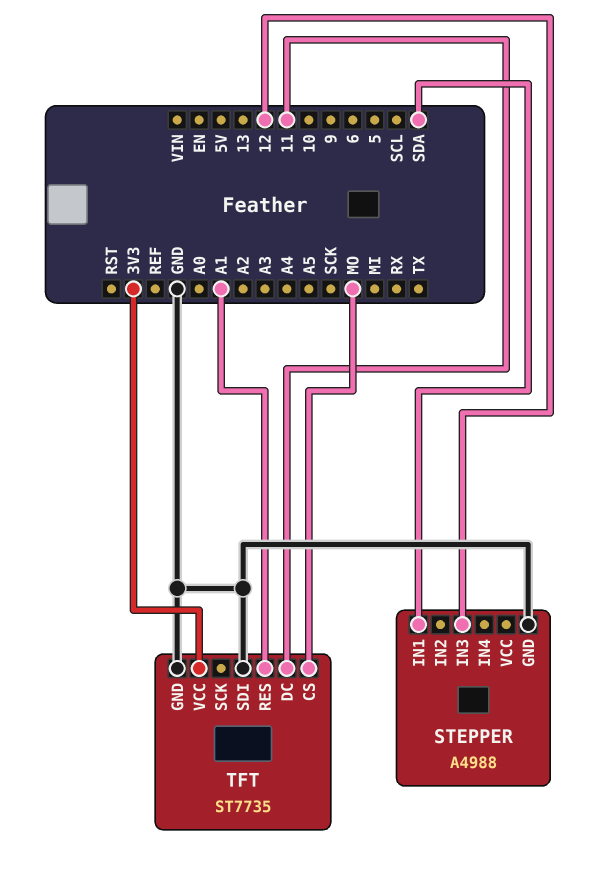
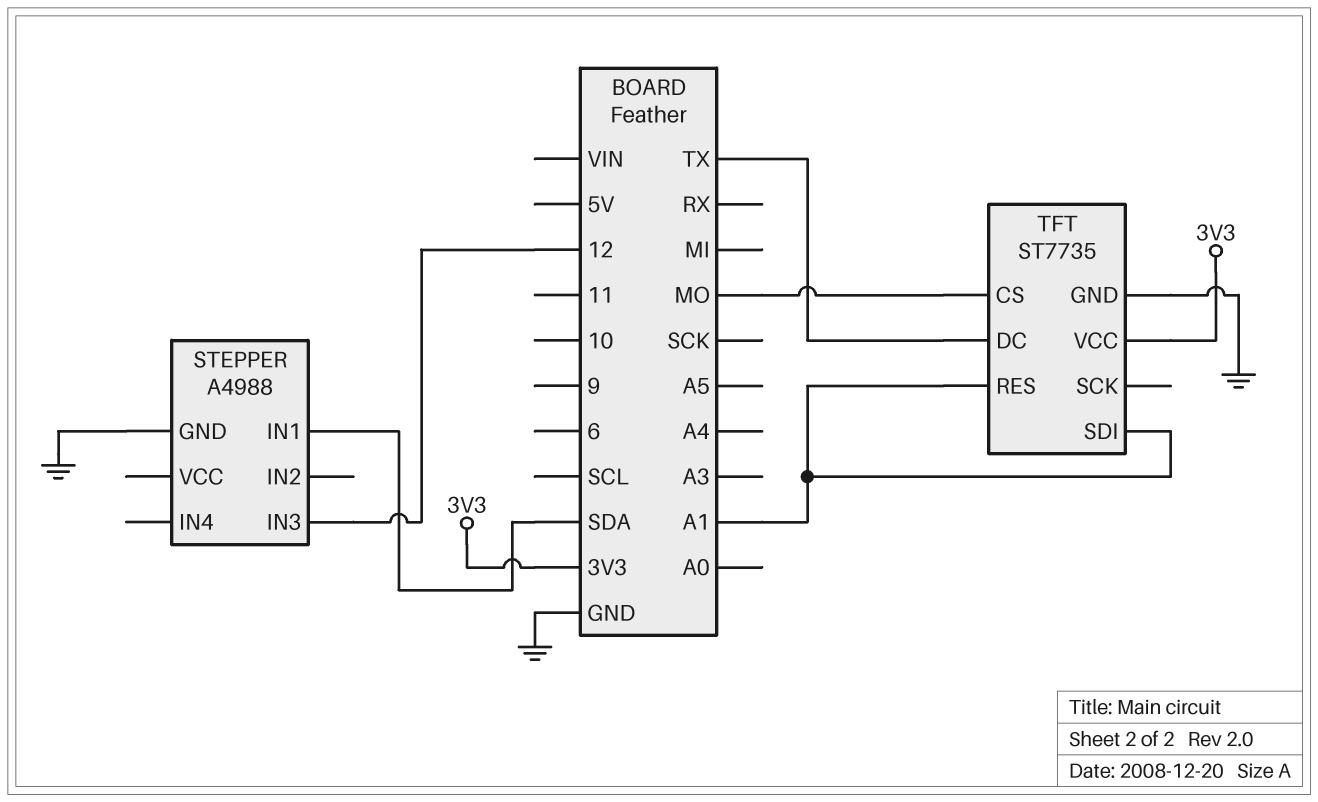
TFT pin DC: 11 -> TX
TFT pin SDI: GND -> A1

